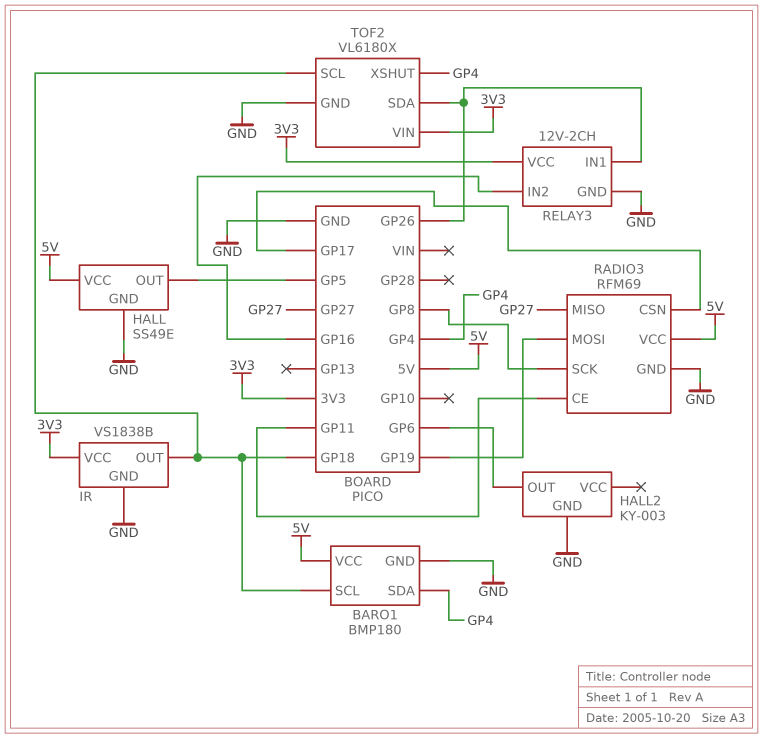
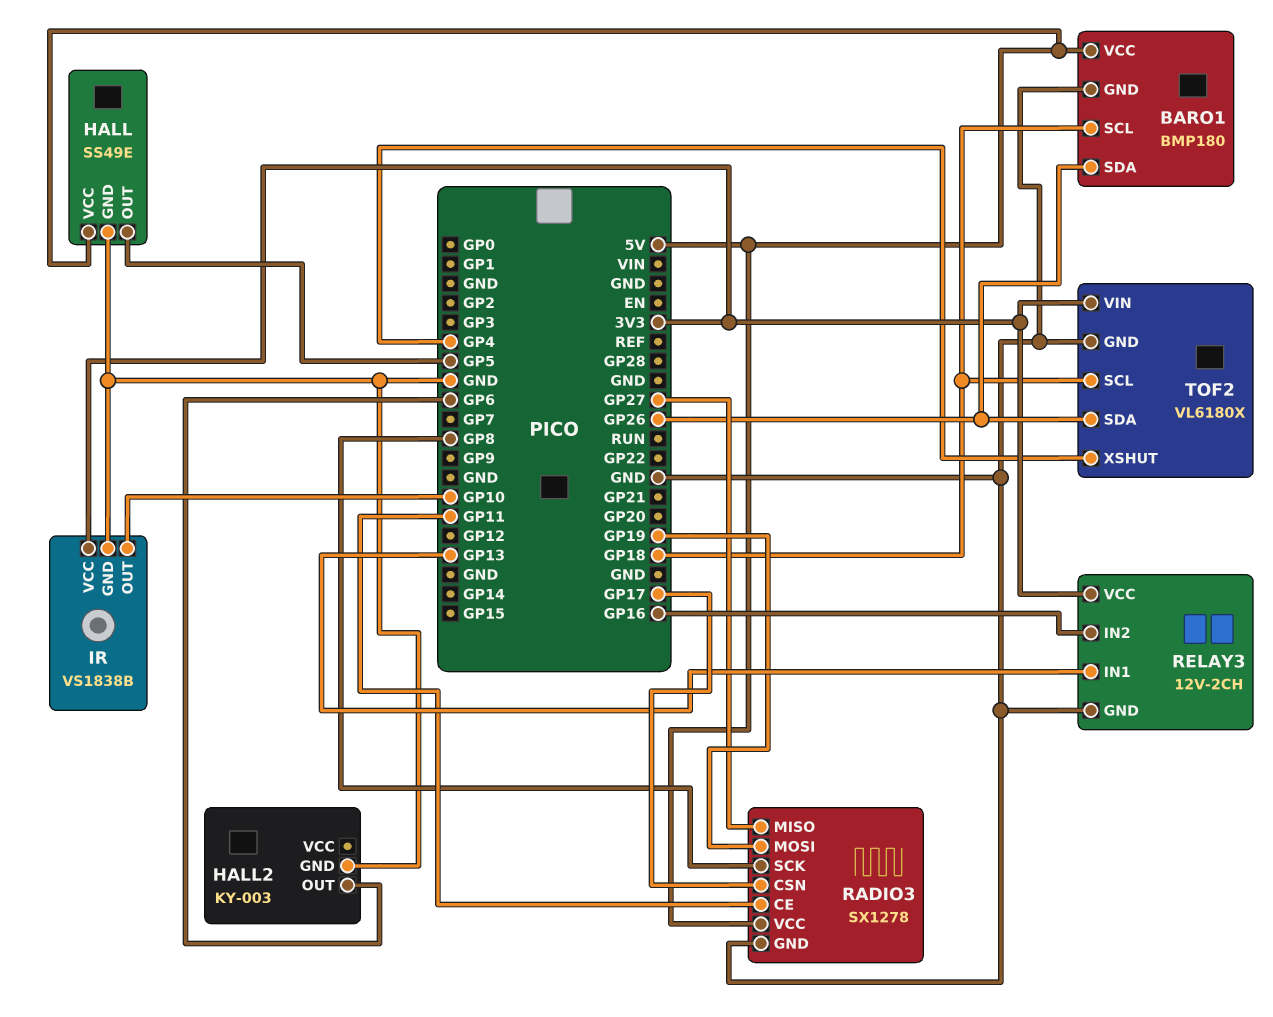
BARO1 pin SDA: GP4 -> GP26
IR pin OUT: GP18 -> GP10
RADIO3: RFM69 -> SX1278
RELAY3 pin IN1: GP26 -> GP13

